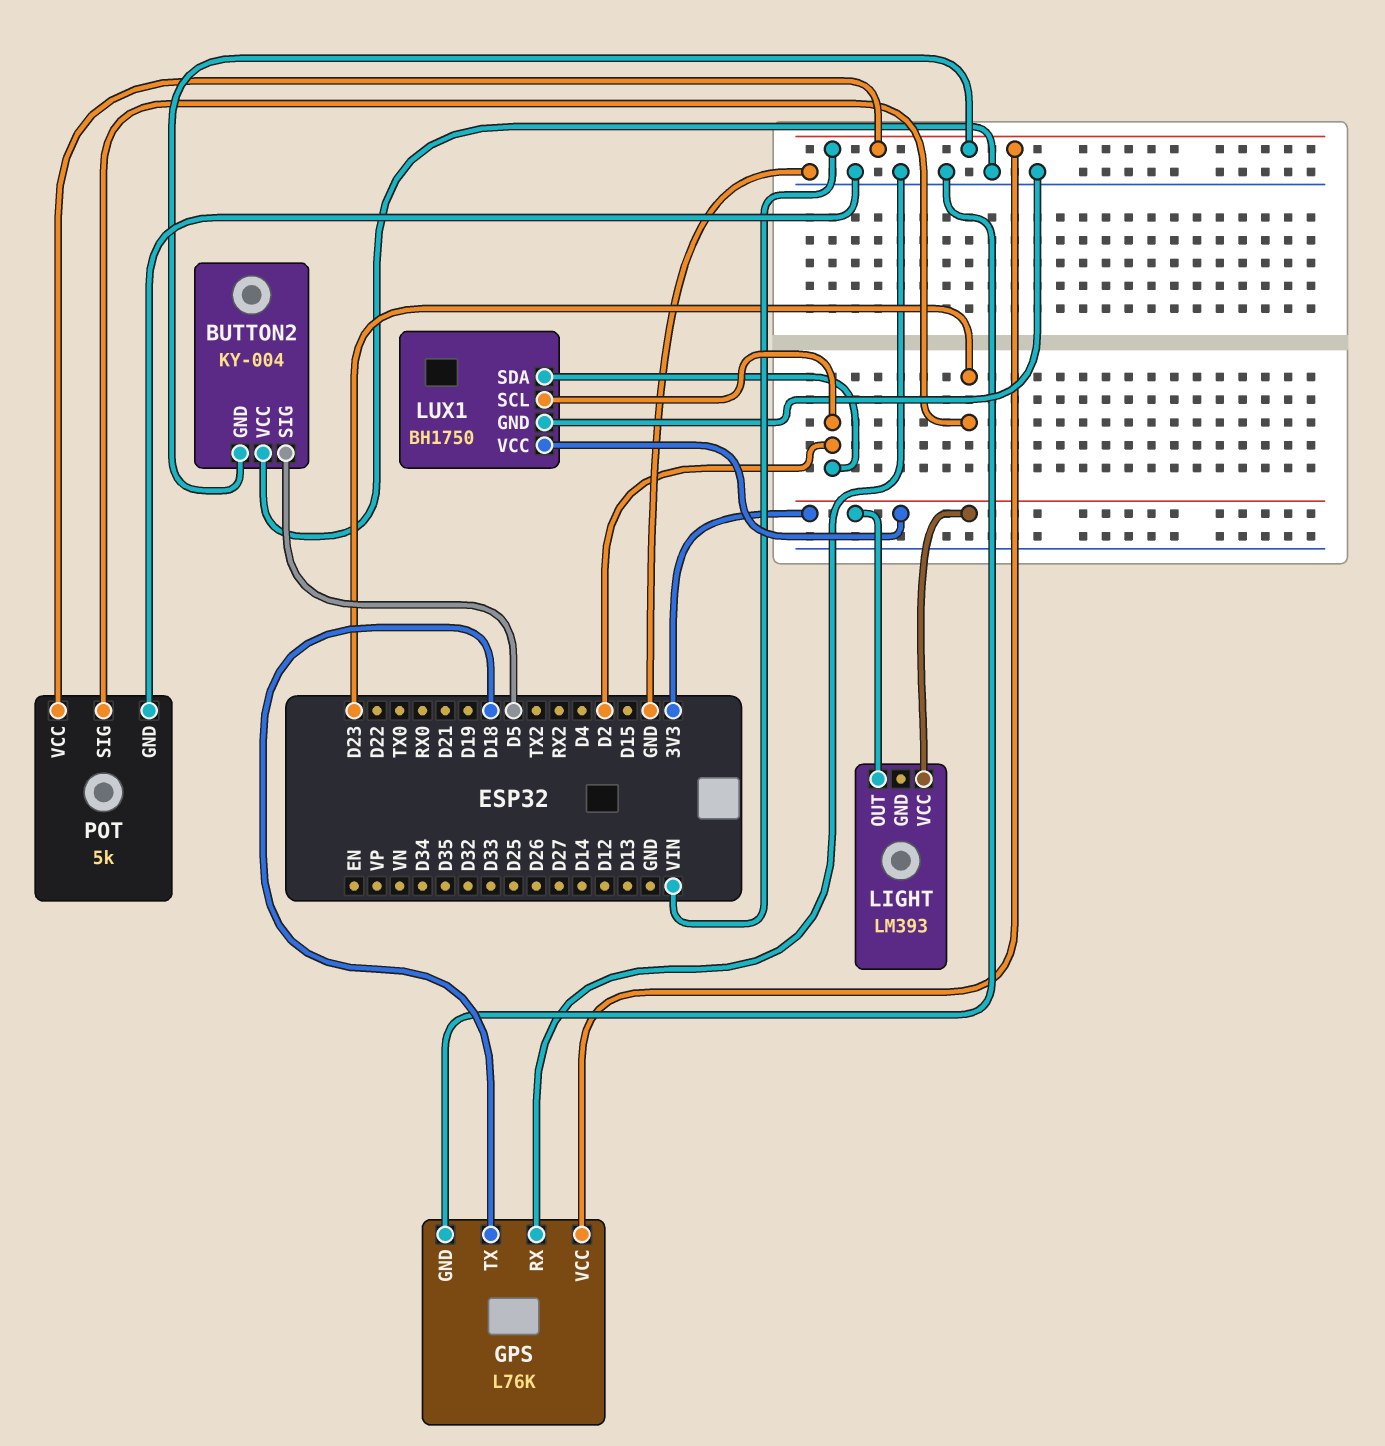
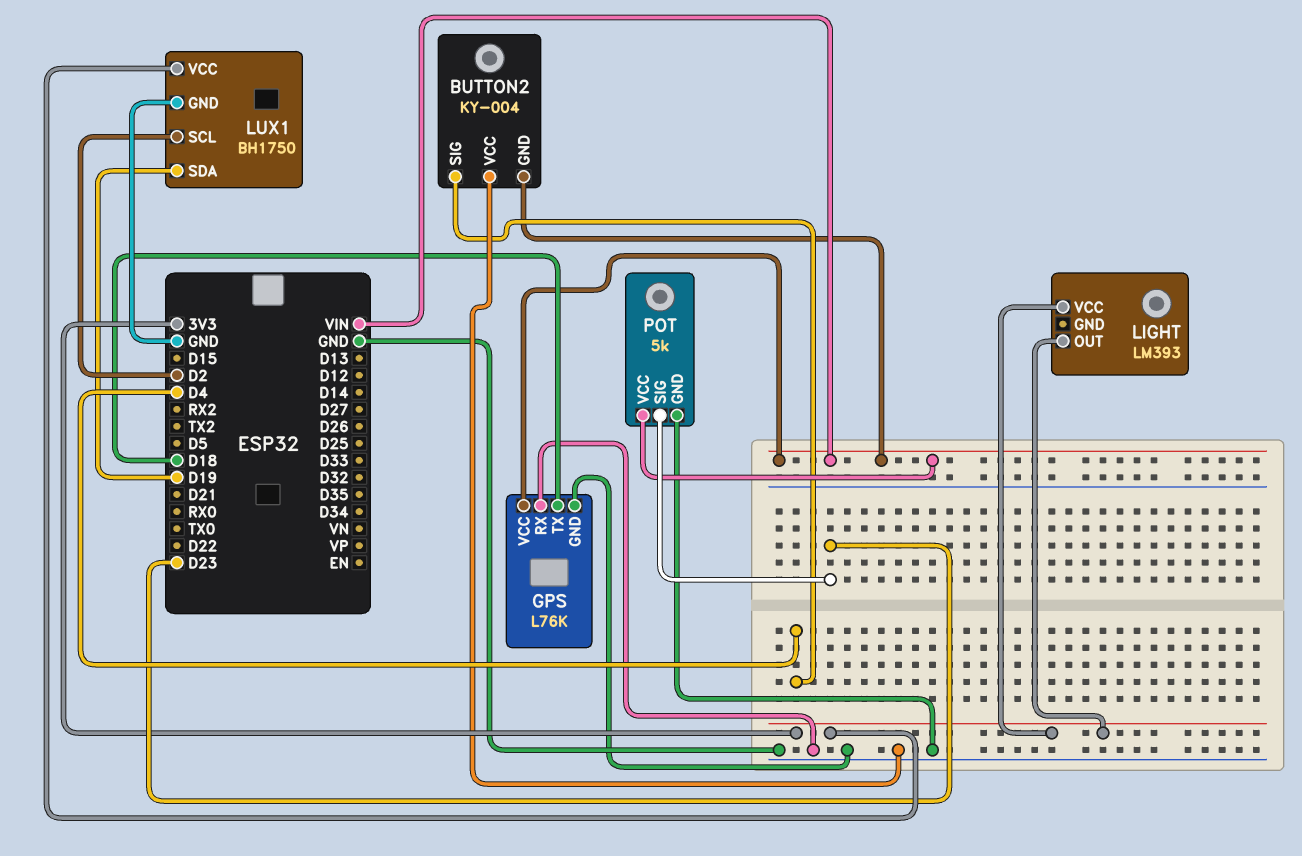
BUTTON2 pin SIG: D5 -> D4
LUX1 pin SDA: D2 -> D19

